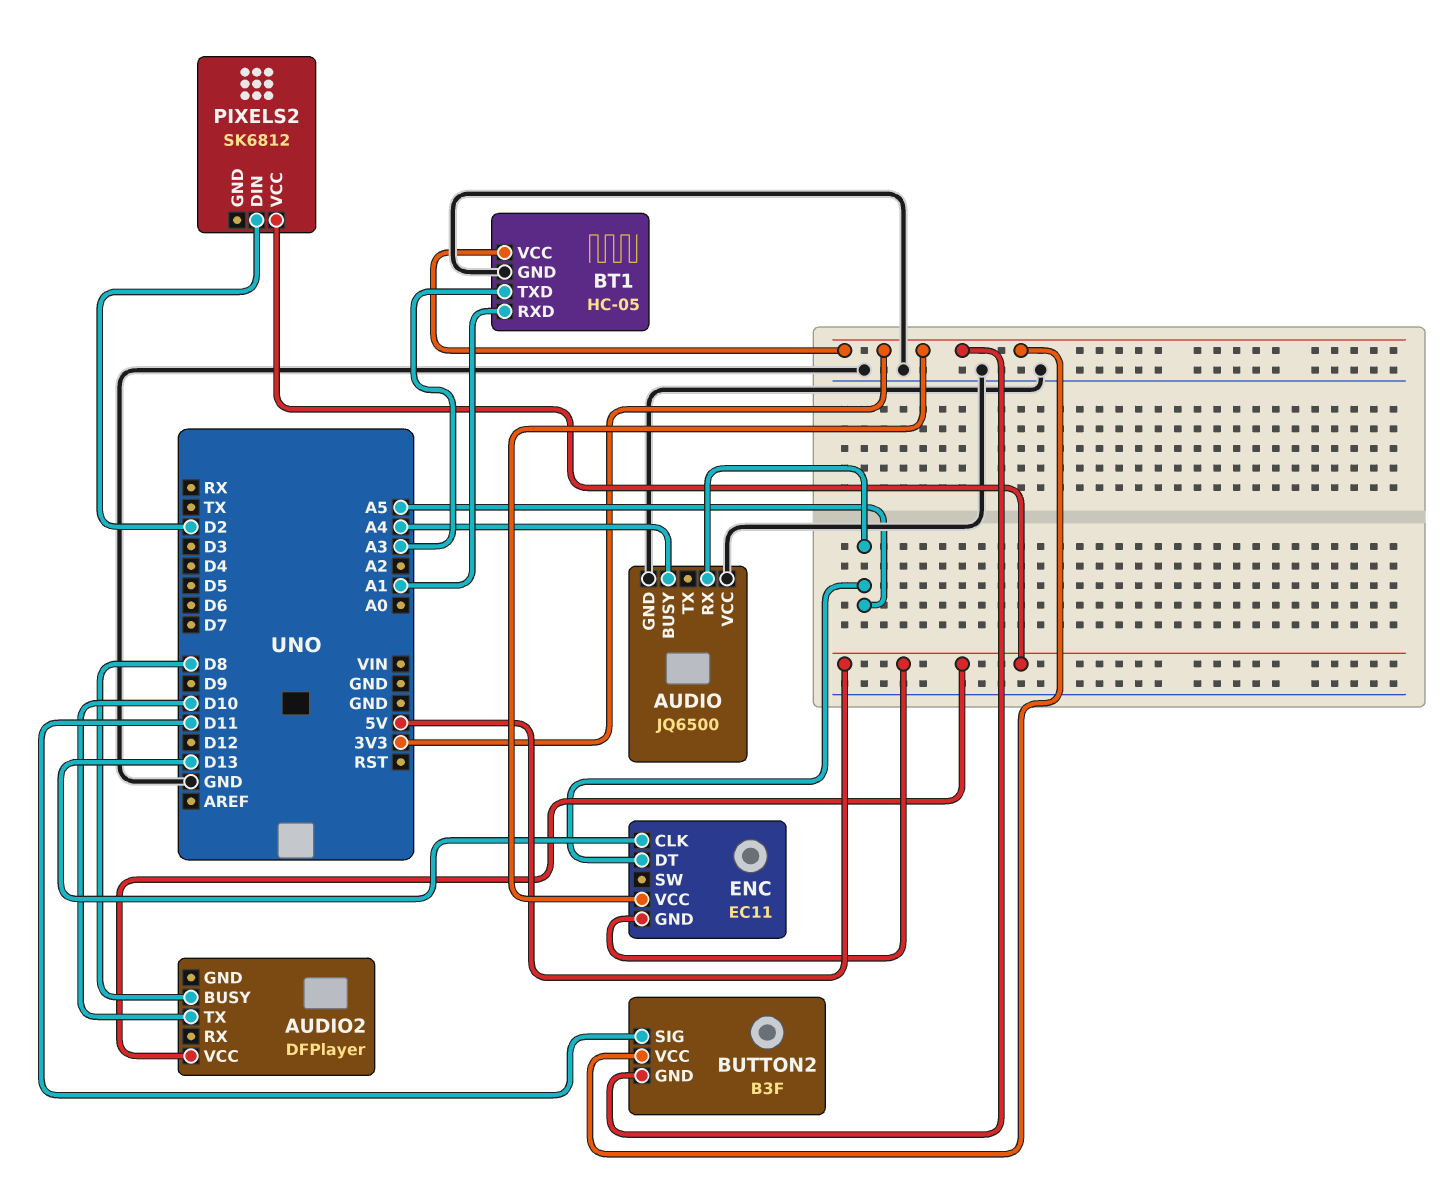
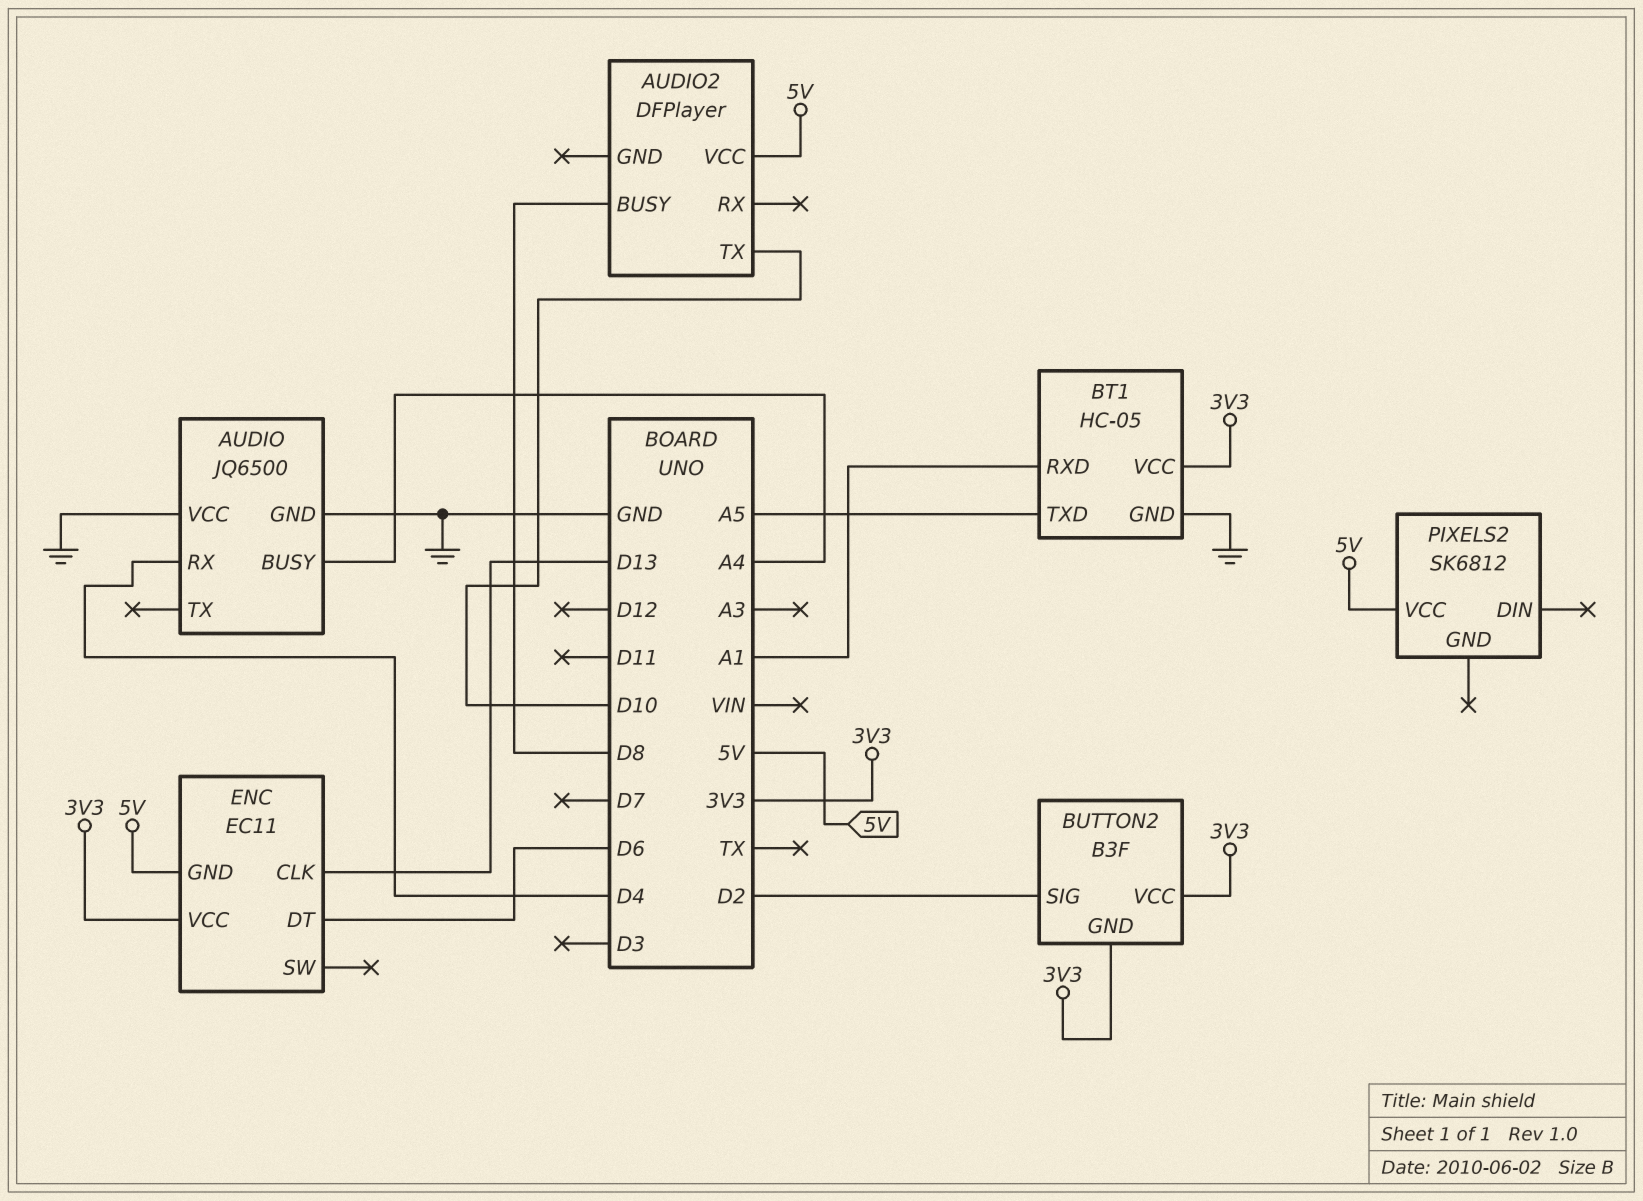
AUDIO pin RX: A5 -> D4
BT1 pin TXD: A3 -> A5
BUTTON2 pin SIG: D11 -> D2
ENC pin DT: A5 -> D6
PIXELS2 pin DIN: D2 -> none

